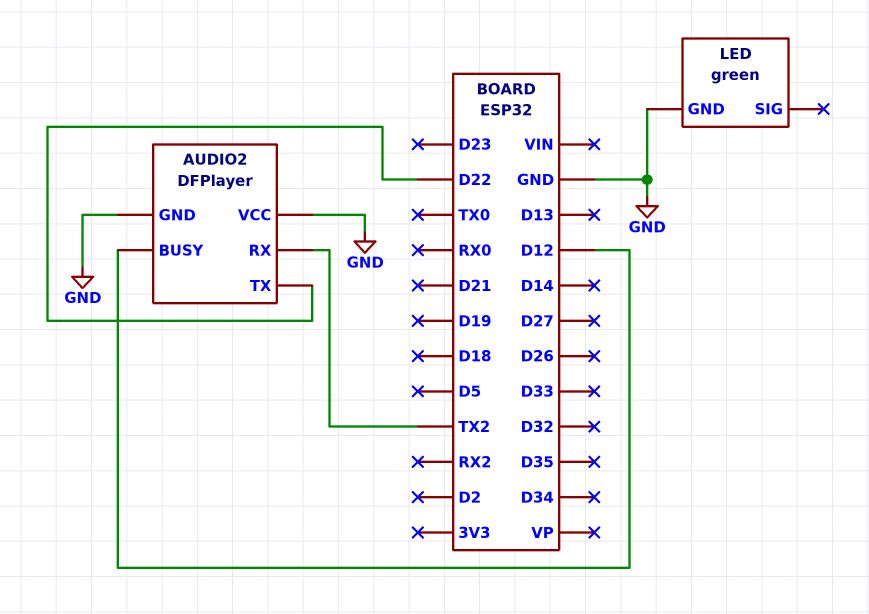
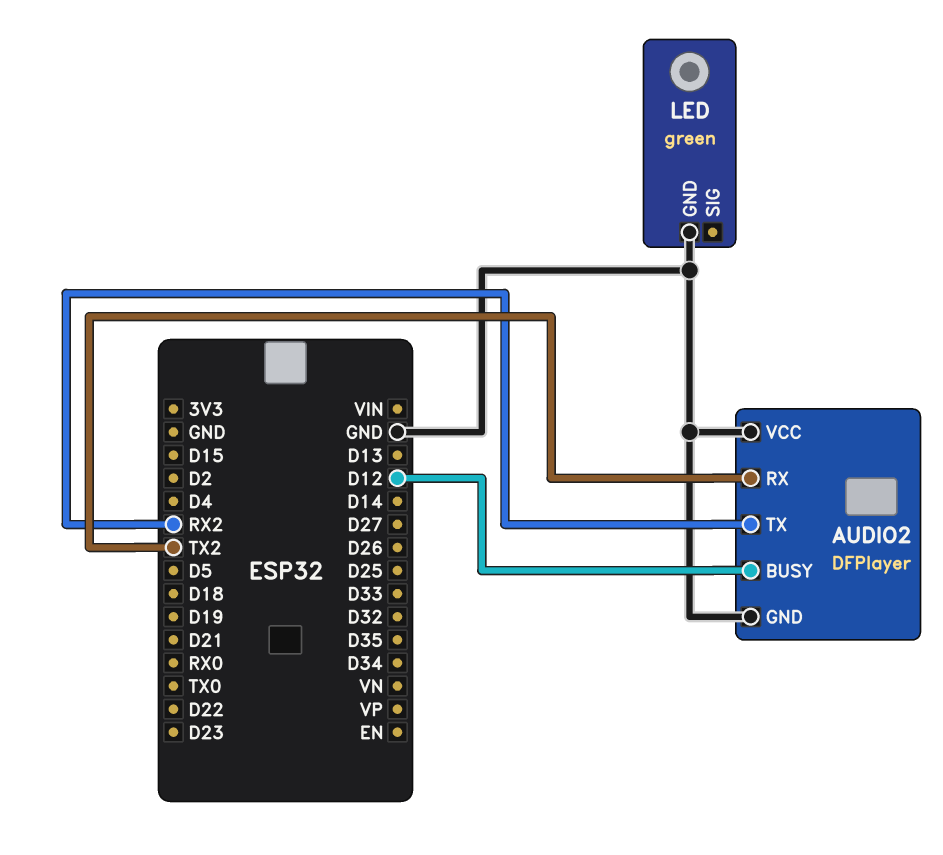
AUDIO2 pin TX: D22 -> RX2

